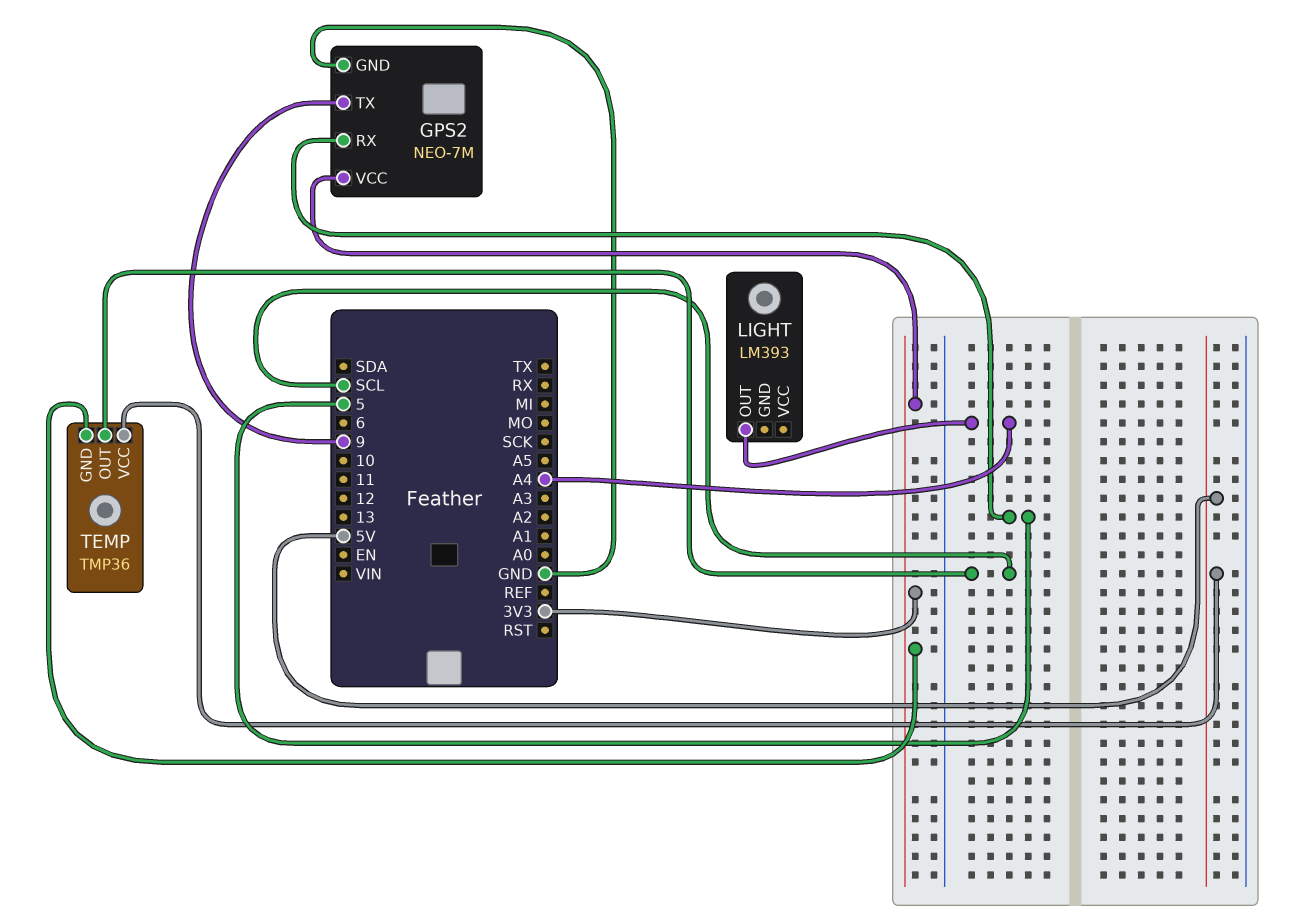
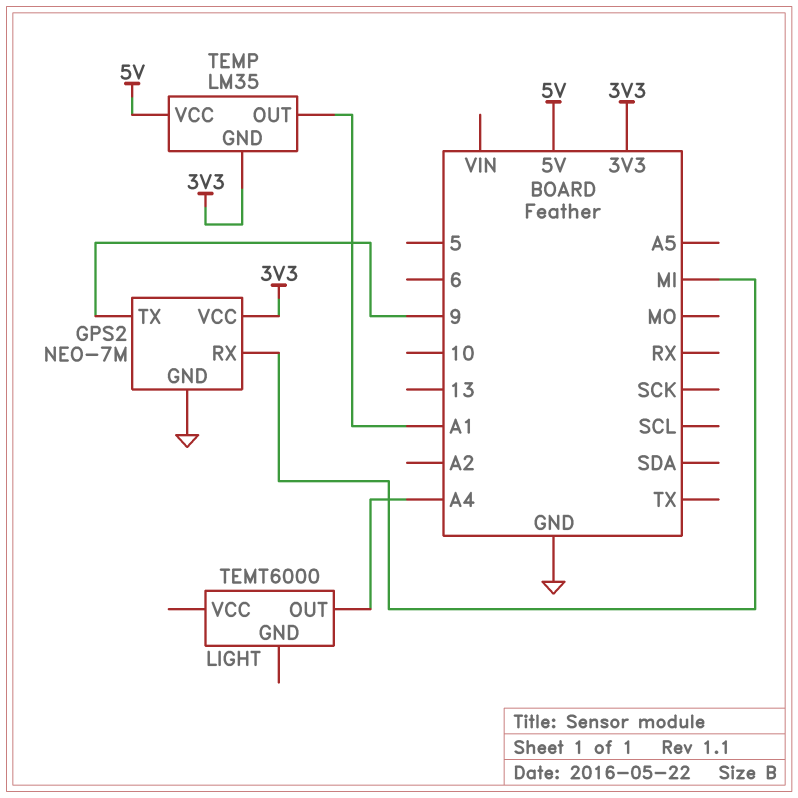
GPS2 pin RX: 5 -> MI
LIGHT: LM393 -> TEMT6000
TEMP: TMP36 -> LM35
TEMP pin OUT: SCL -> A1

